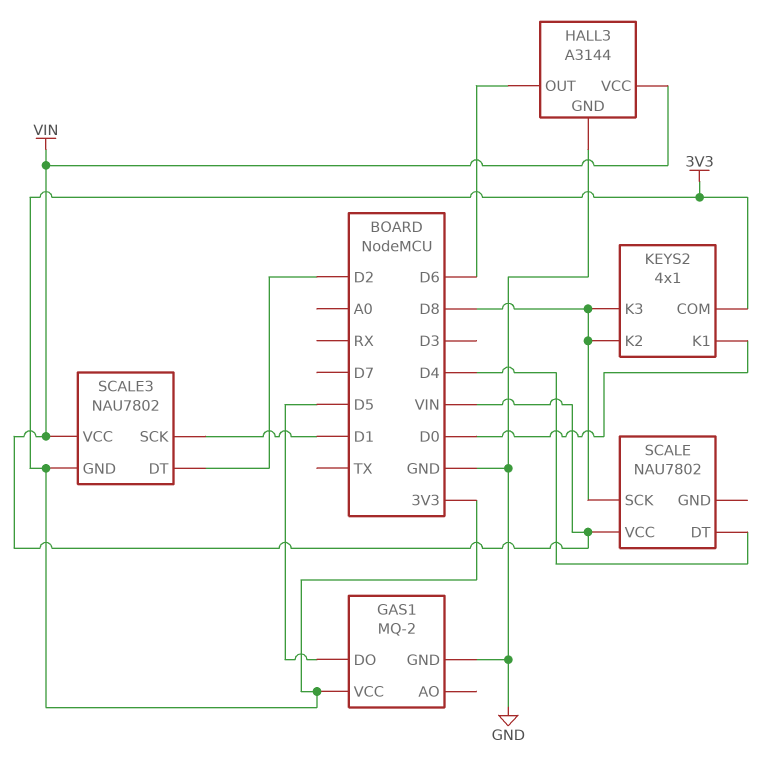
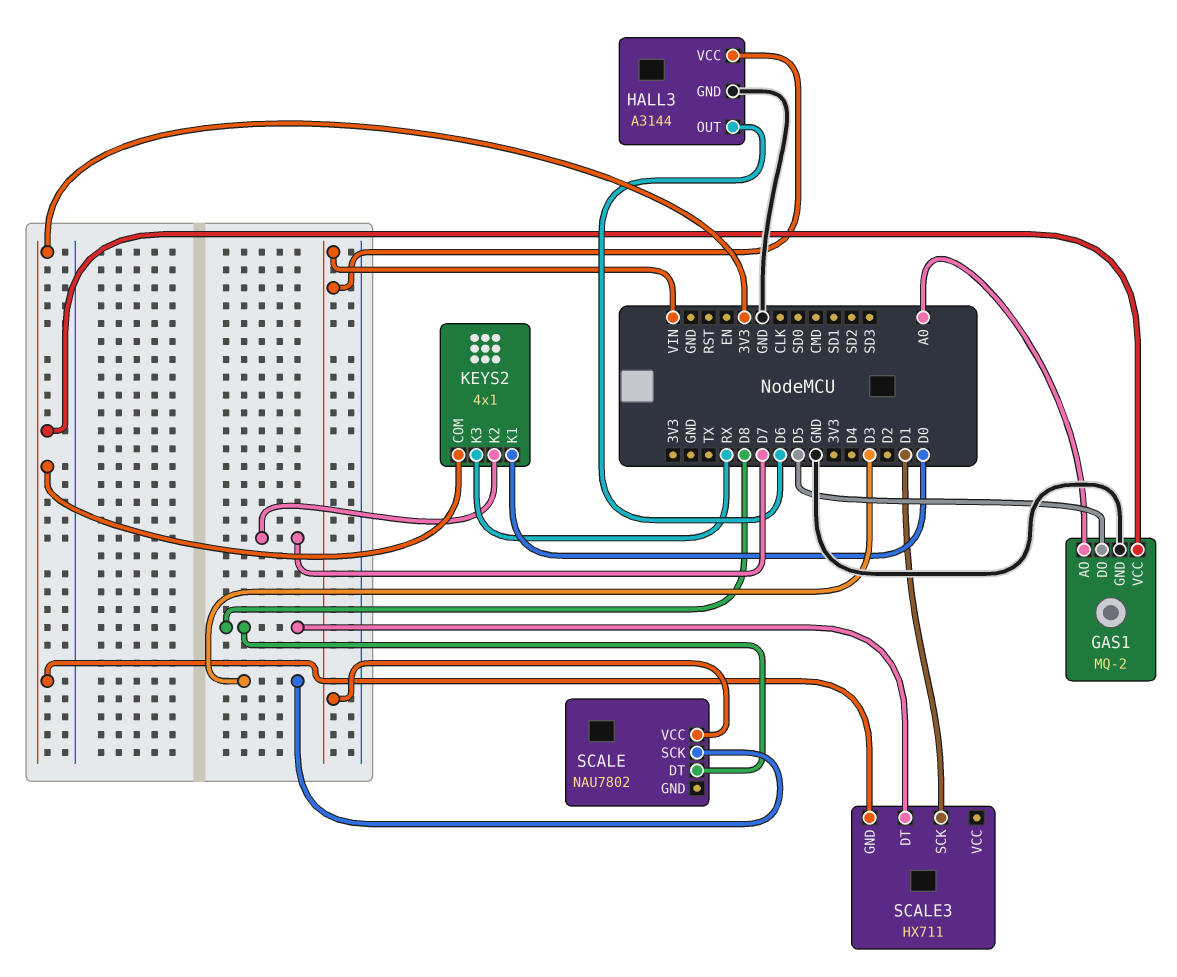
GAS1 pin AO: none -> A0
KEYS2 pin K2: D8 -> D7
KEYS2 pin K3: D8 -> RX
SCALE pin DT: D4 -> D8
SCALE pin SCK: D8 -> D3
SCALE3: NAU7802 -> HX711
SCALE3 pin DT: D2 -> D8
SCALE3 pin VCC: VIN -> none

